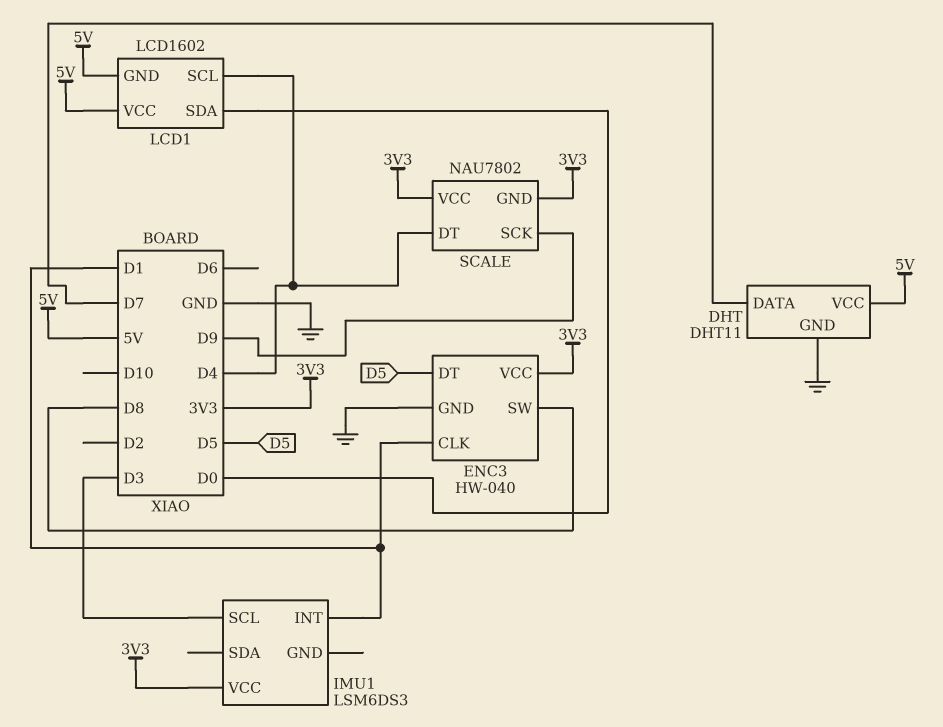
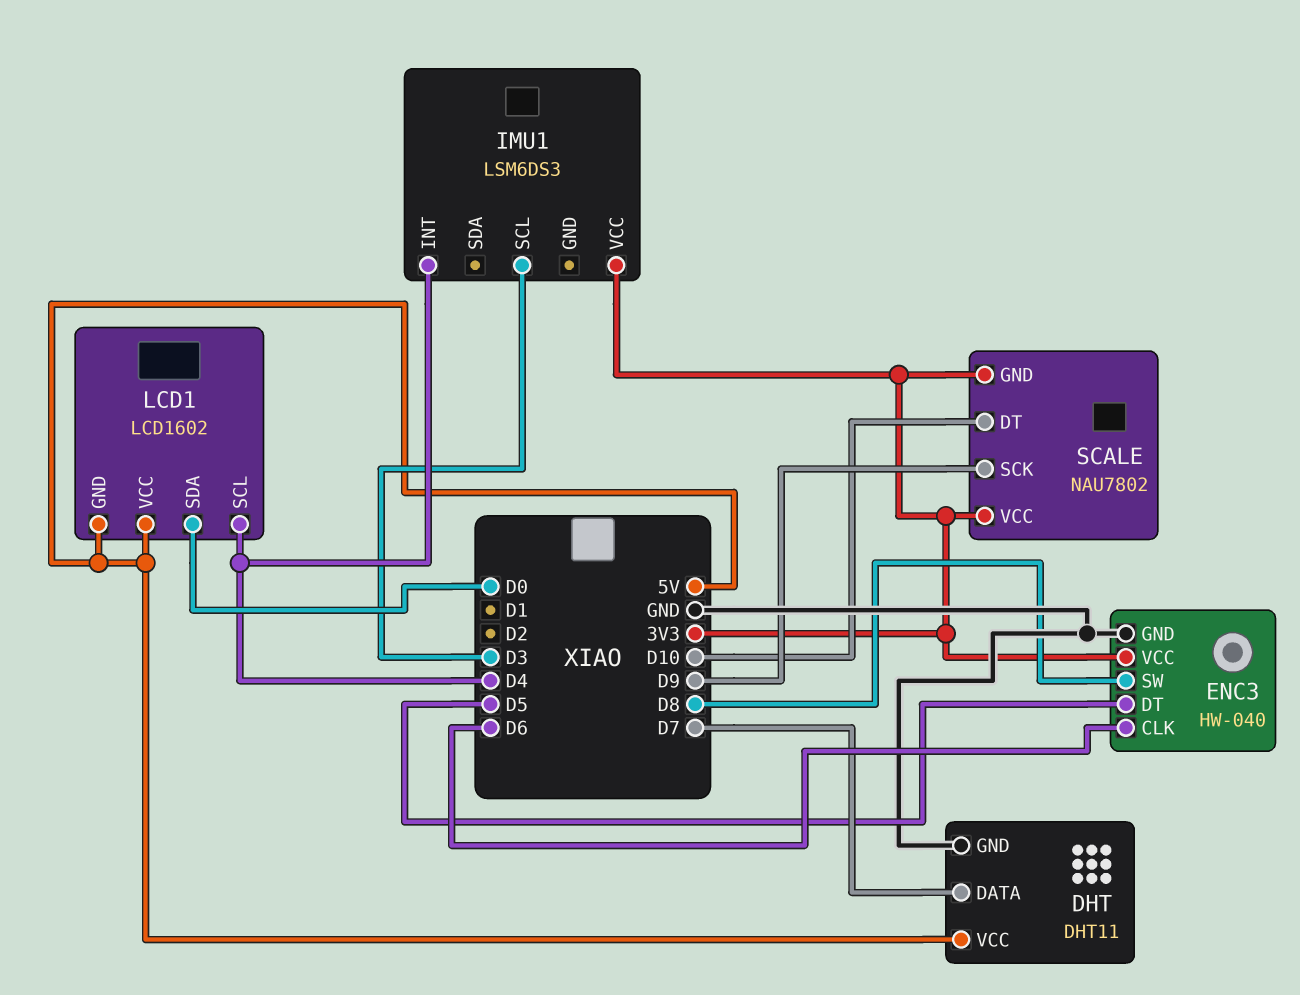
ENC3 pin CLK: D1 -> D6
IMU1 pin INT: D1 -> D4
SCALE pin DT: D4 -> D10

